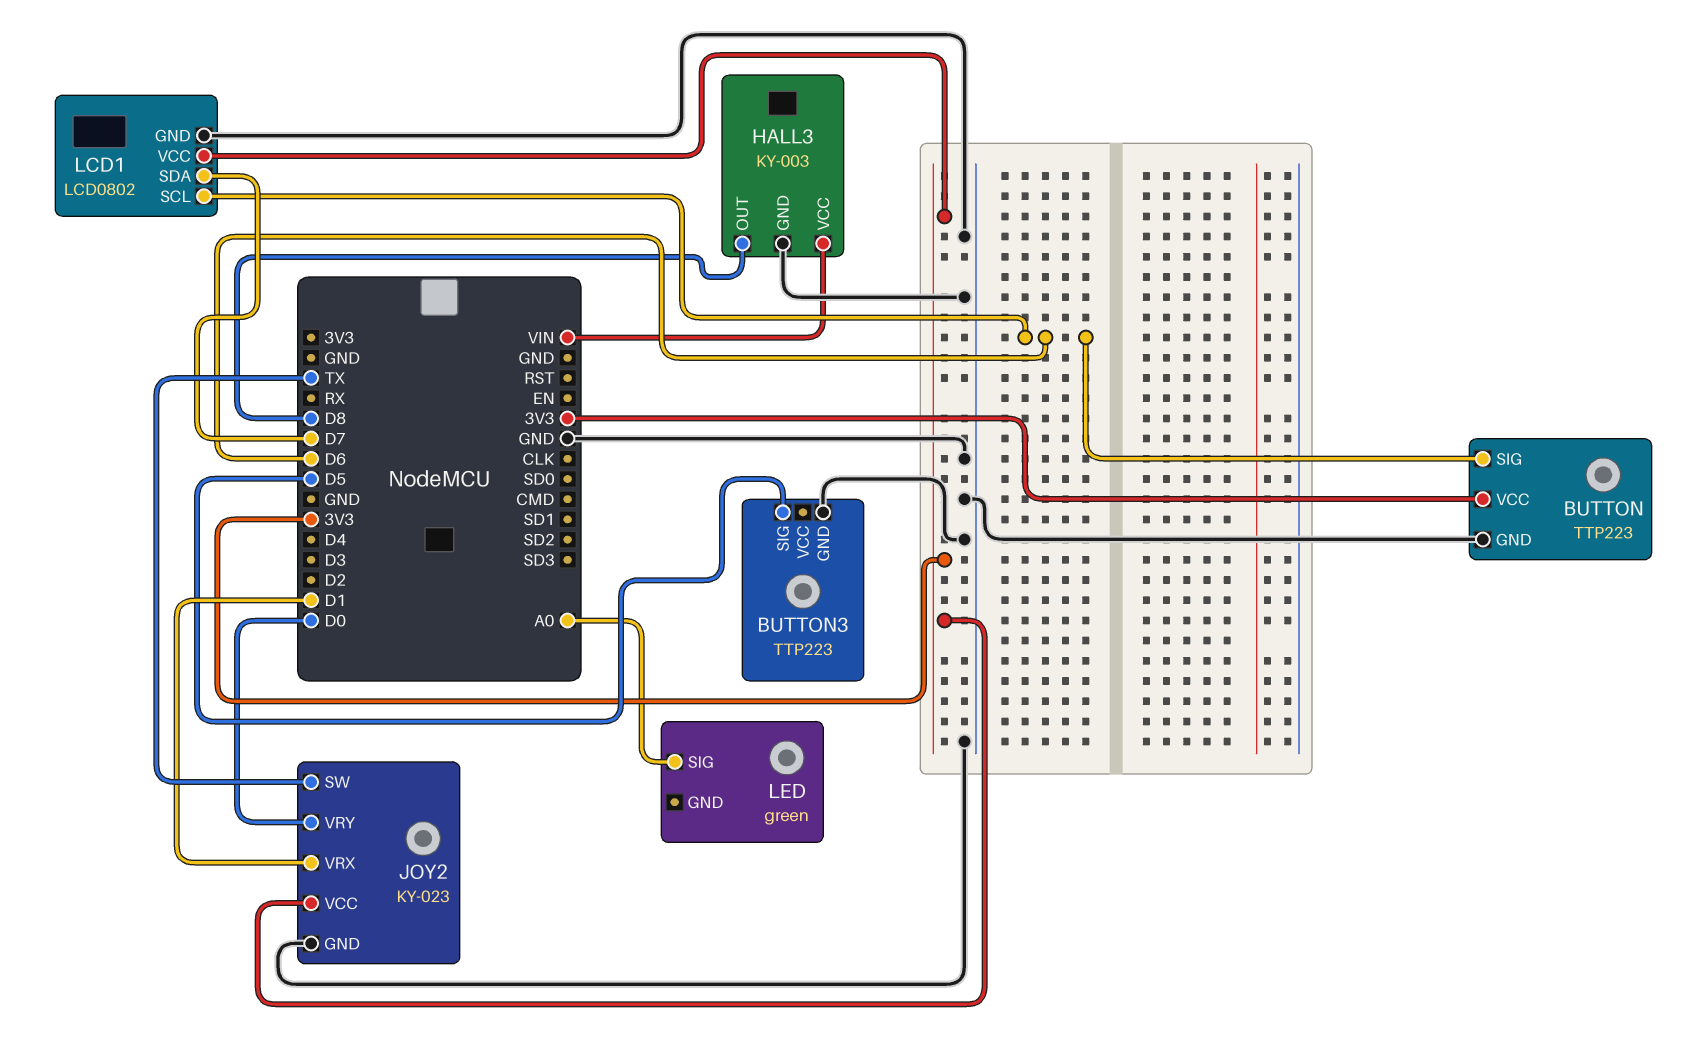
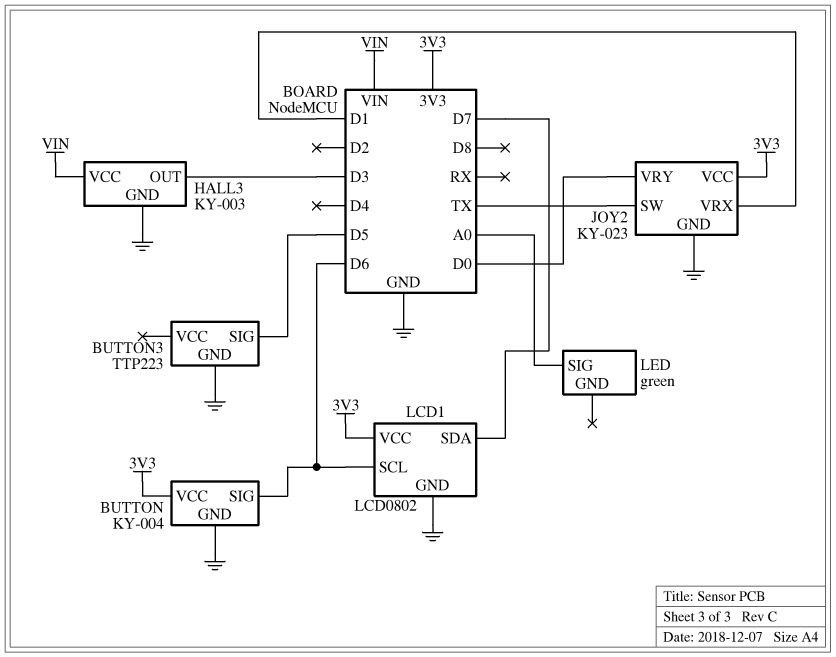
BUTTON: TTP223 -> KY-004
HALL3 pin OUT: D8 -> D3

